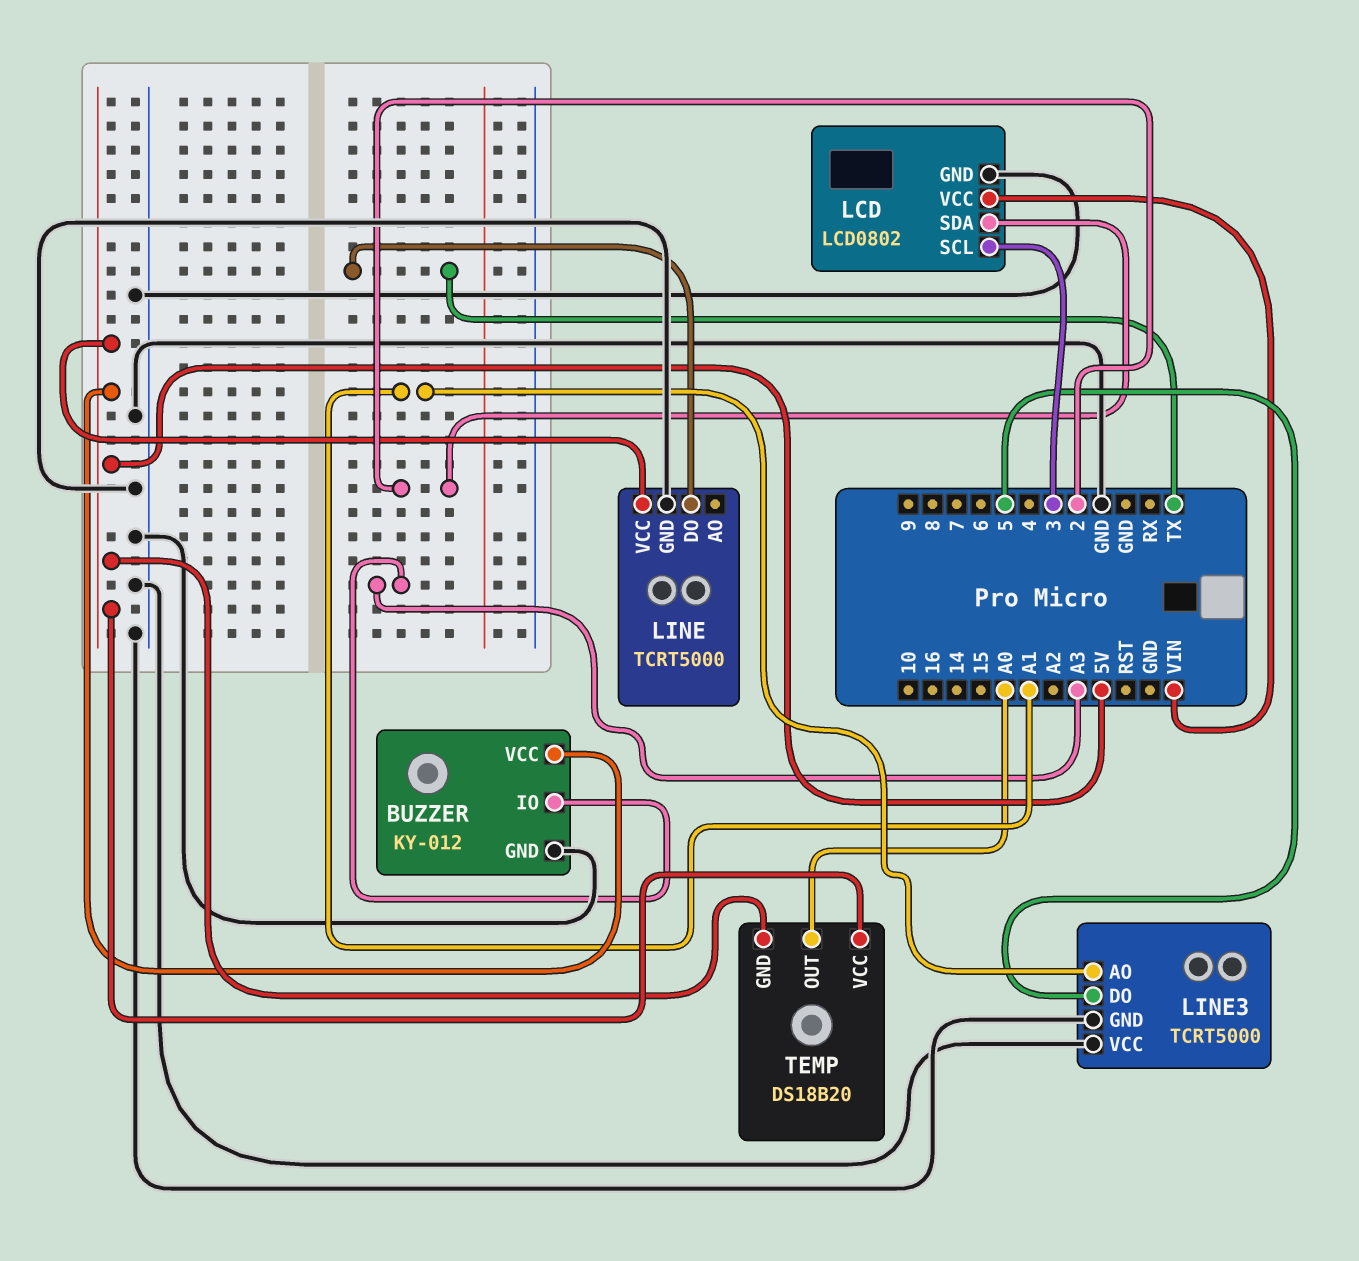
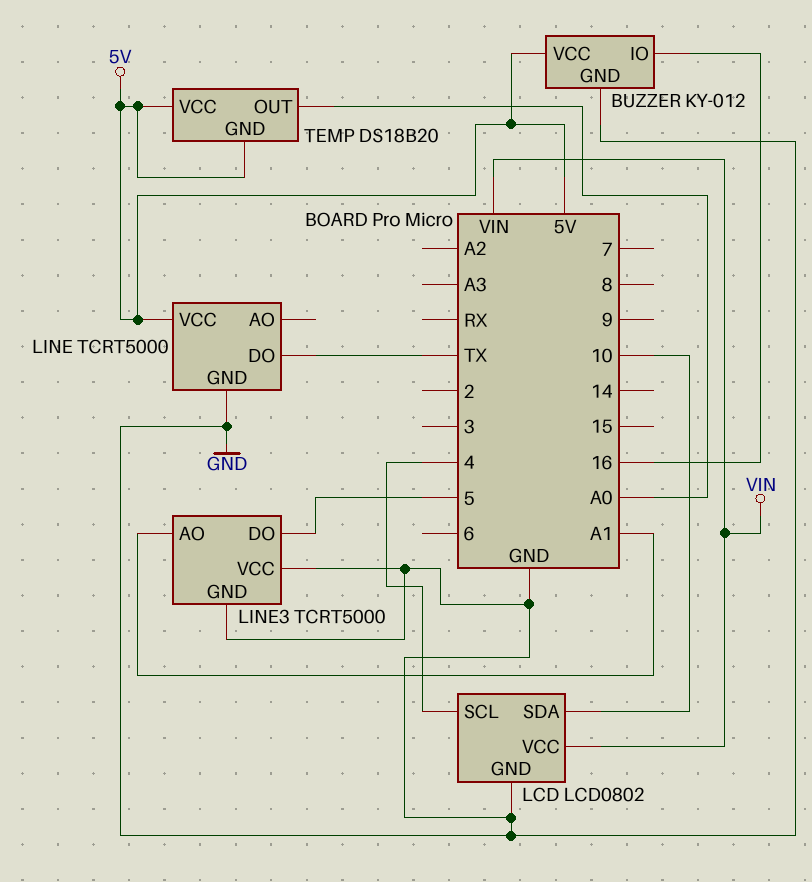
BUZZER pin IO: A3 -> 16
LCD pin SCL: 3 -> 4
LCD pin SDA: 2 -> 10

